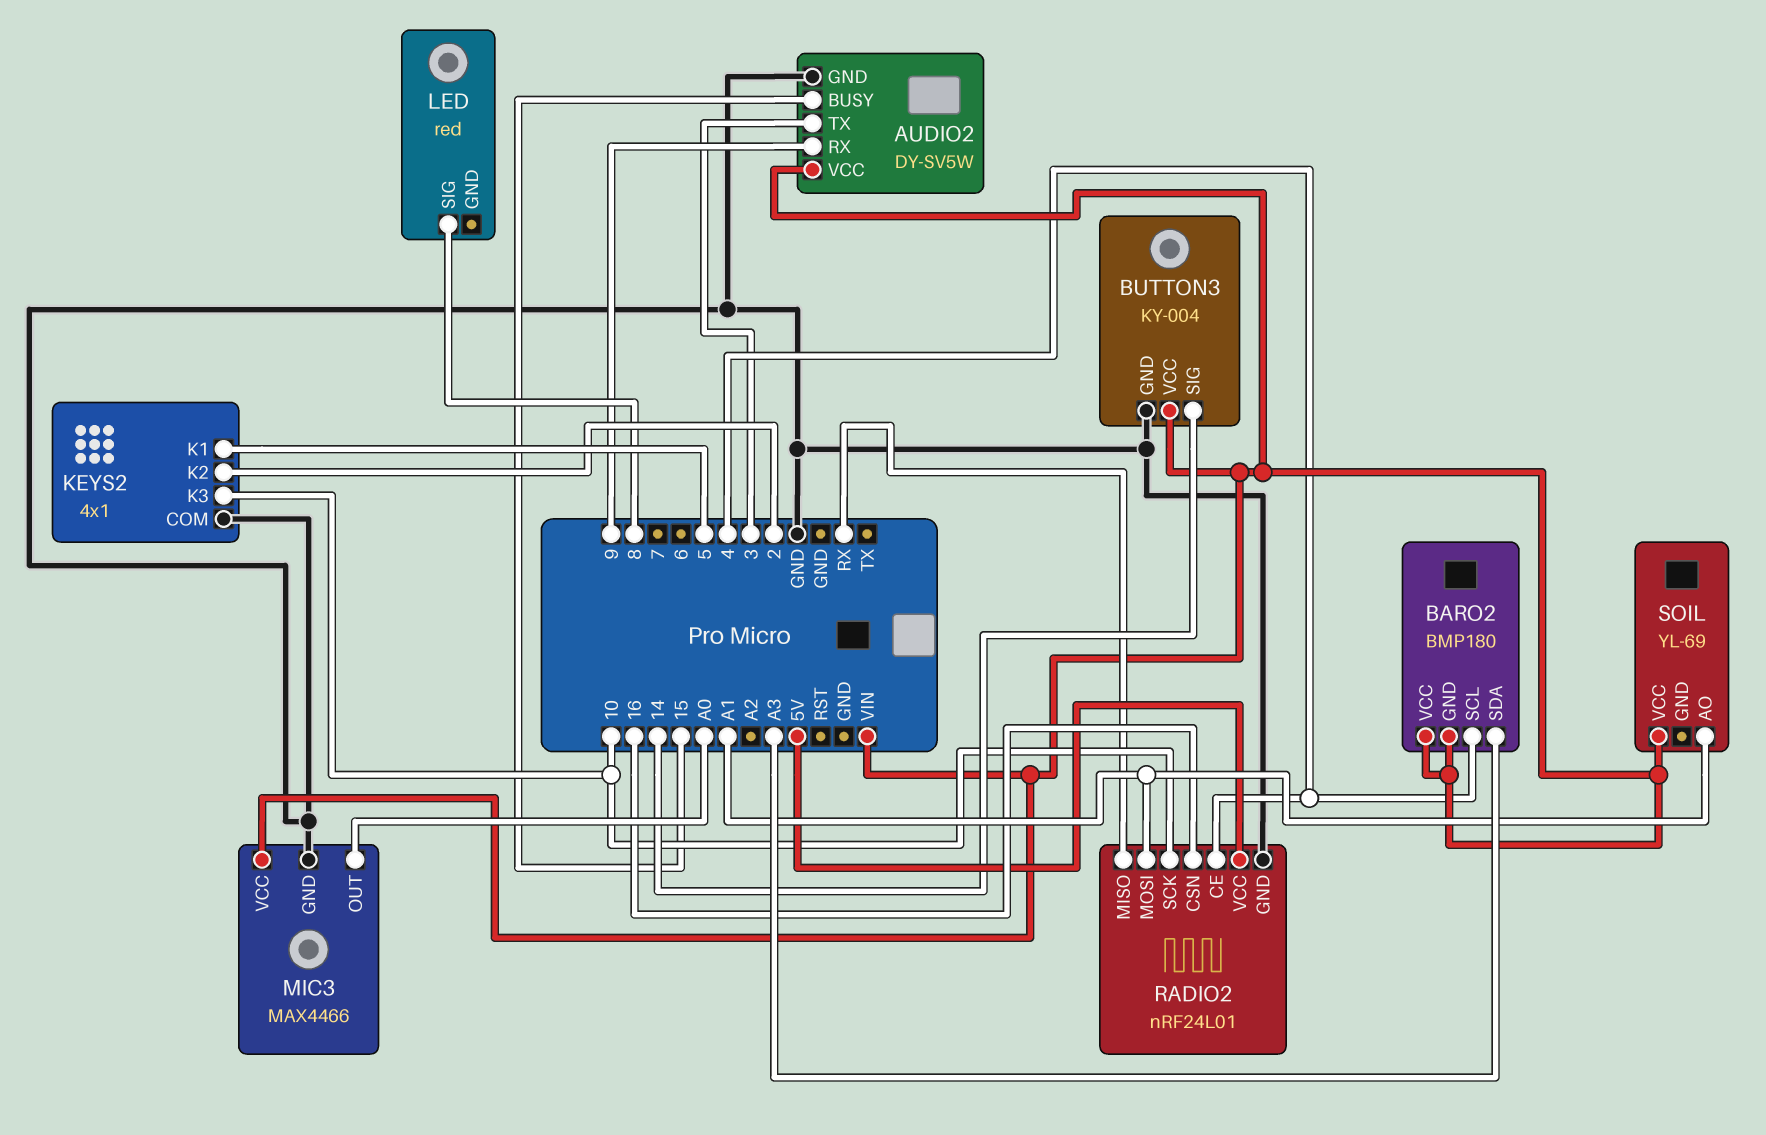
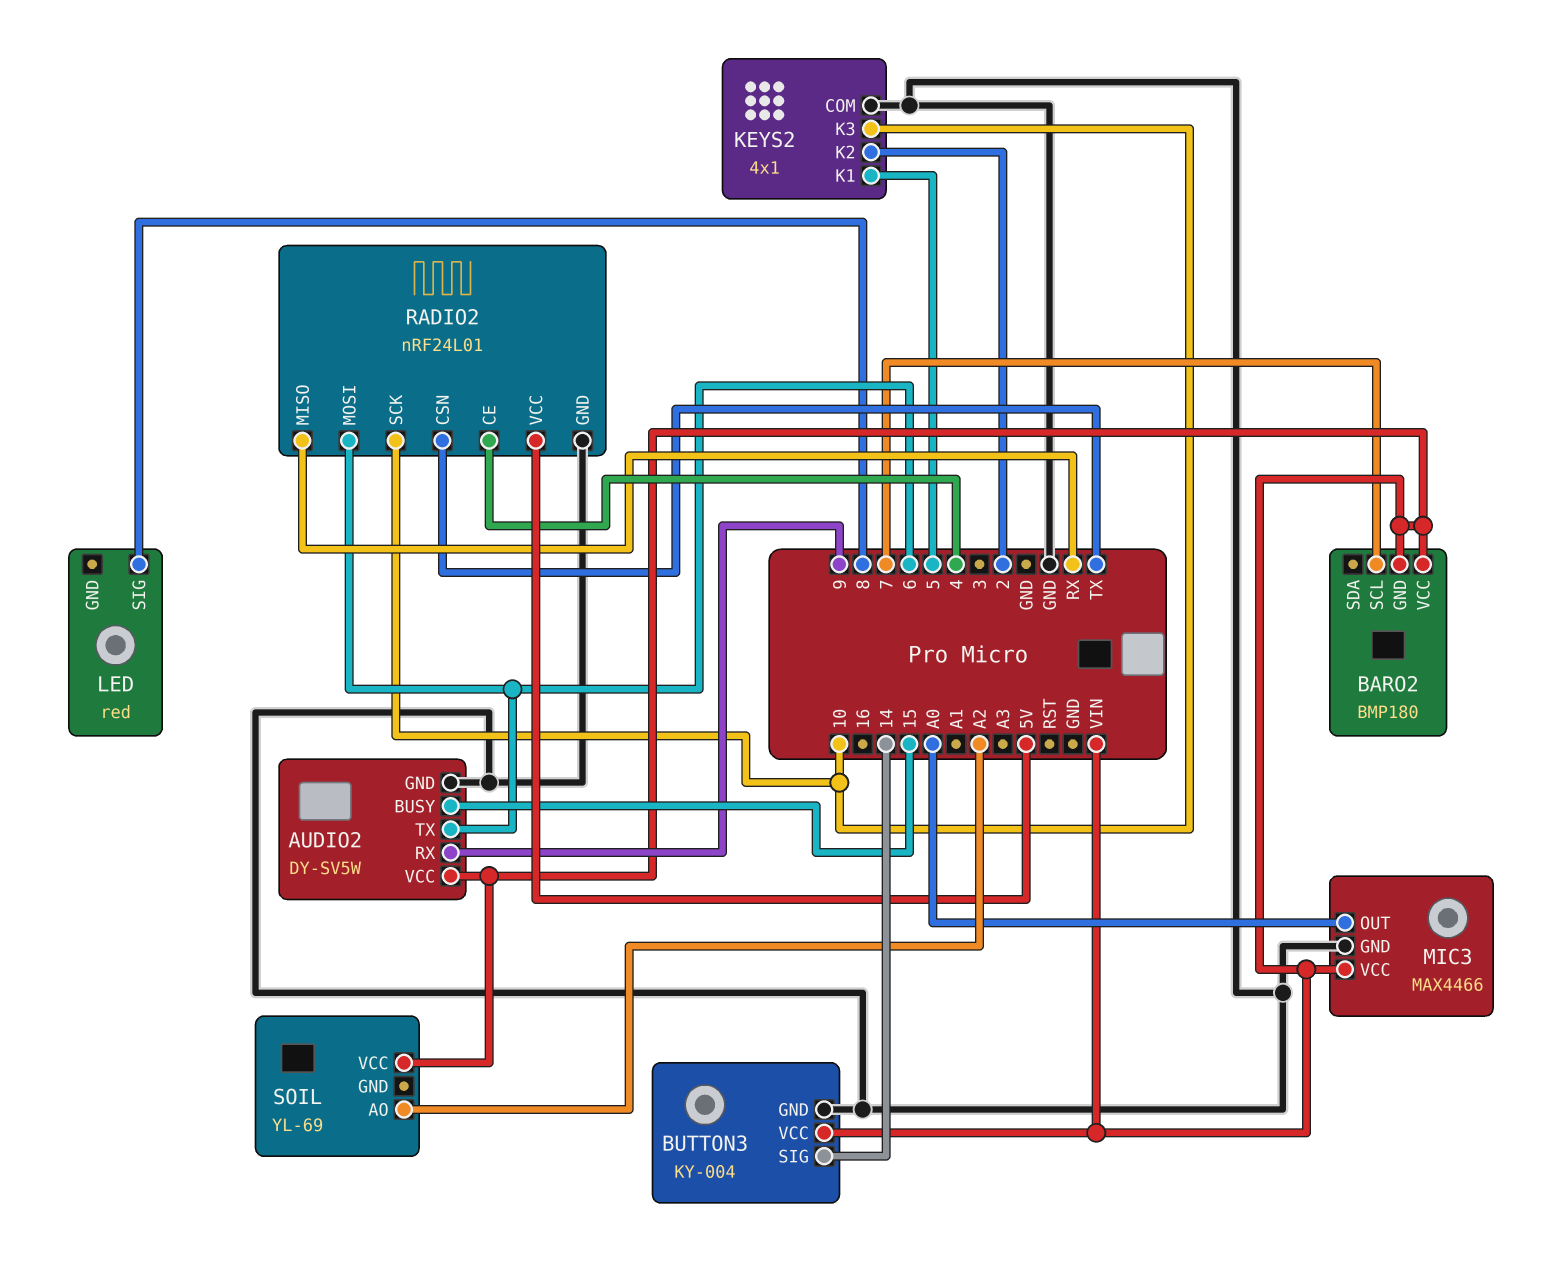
AUDIO2 pin TX: 3 -> 6
BARO2 pin SCL: 4 -> 7
BARO2 pin SDA: A3 -> none
RADIO2 pin CSN: 16 -> TX
RADIO2 pin MOSI: A1 -> 6
SOIL pin AO: A1 -> A2

